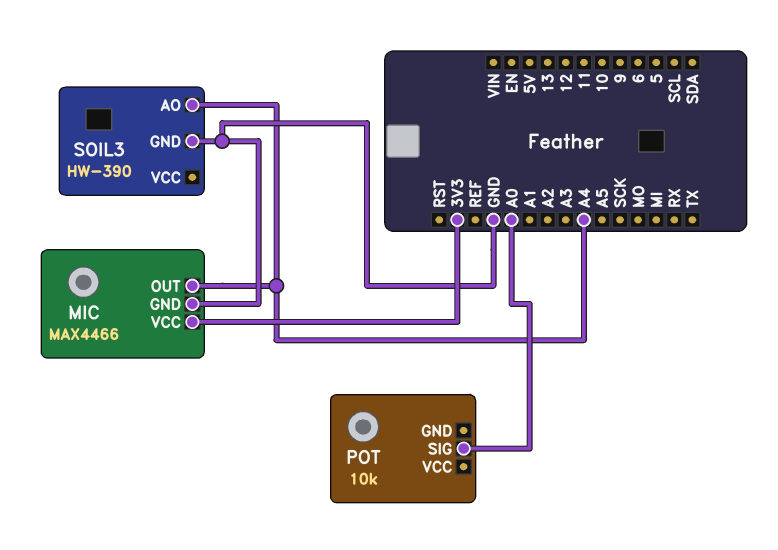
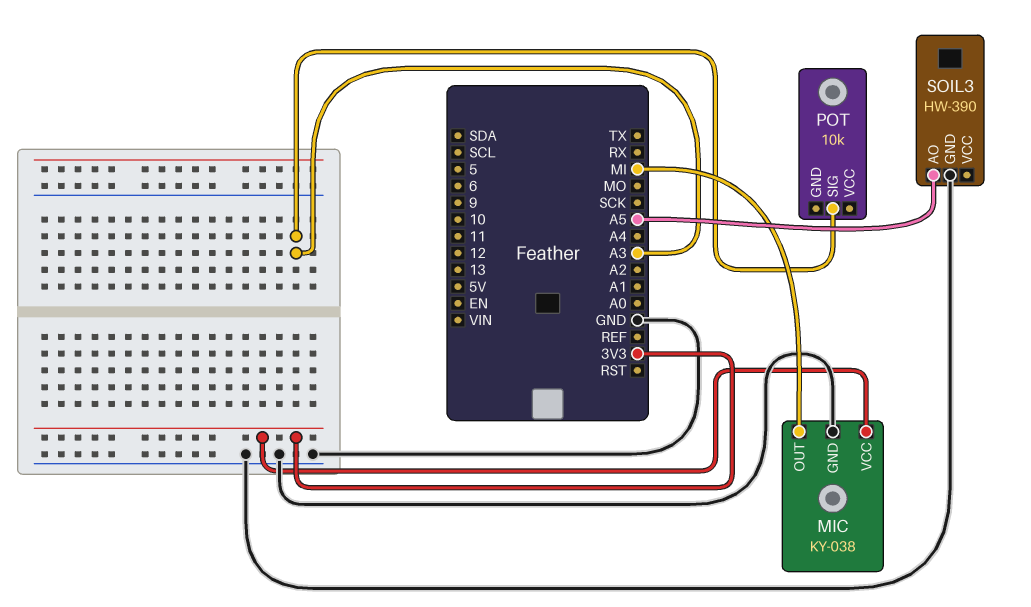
MIC: MAX4466 -> KY-038
MIC pin OUT: A4 -> MI
POT pin SIG: A0 -> A3
SOIL3 pin AO: A4 -> A5

